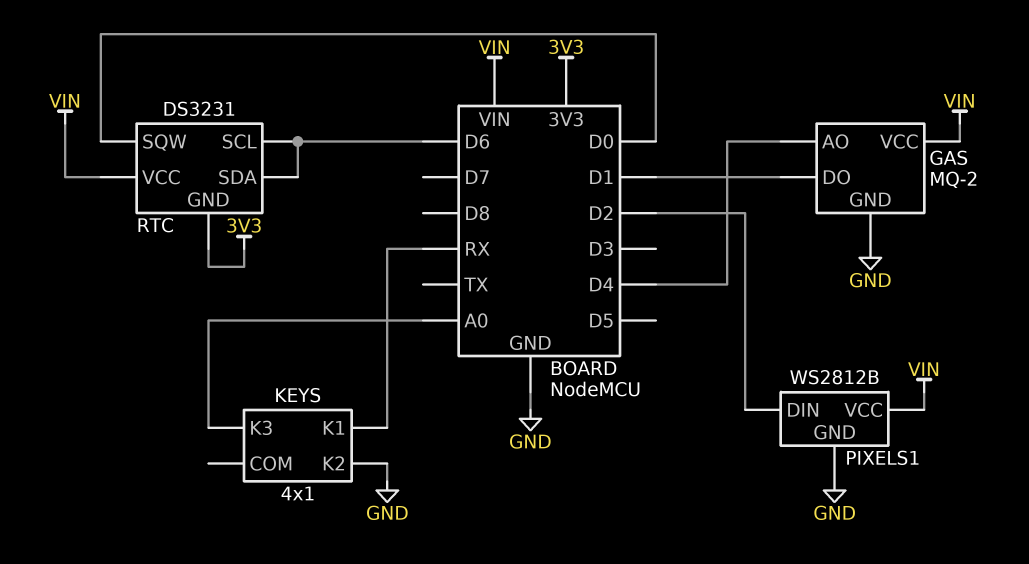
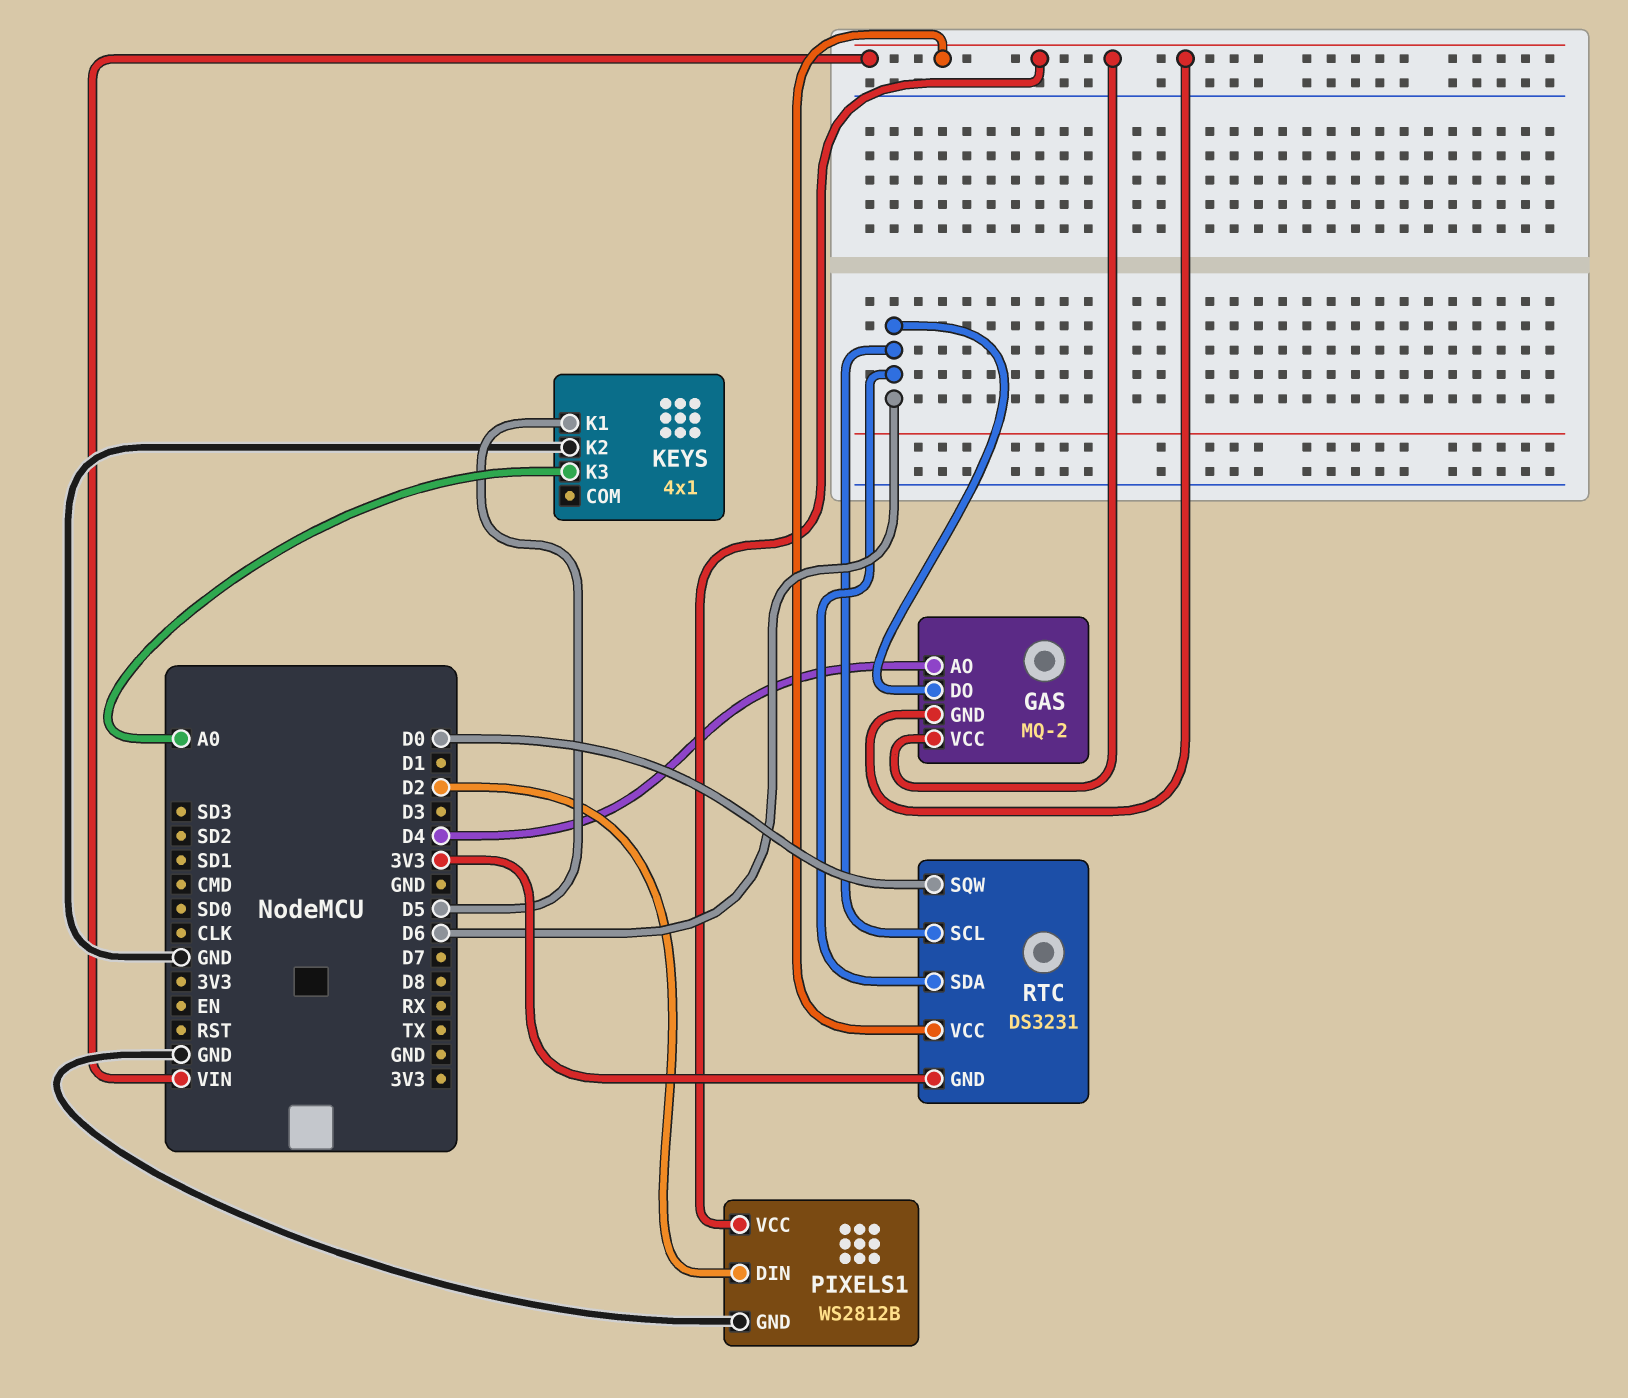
GAS pin DO: D1 -> D6
GAS pin GND: GND -> VIN
KEYS pin K1: RX -> D5

